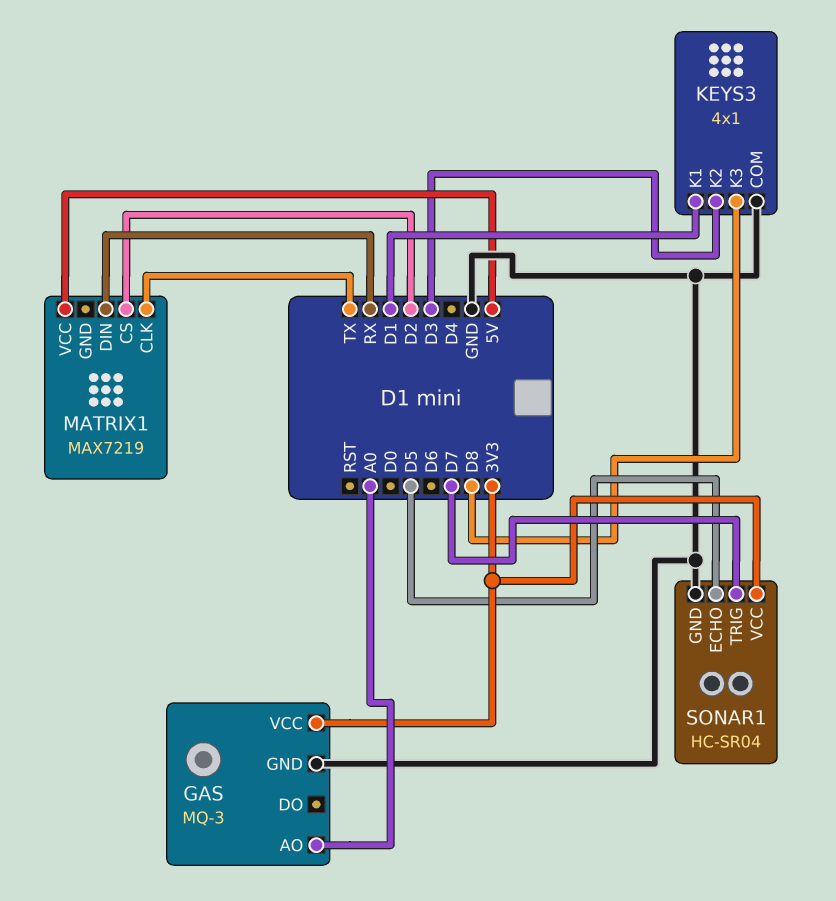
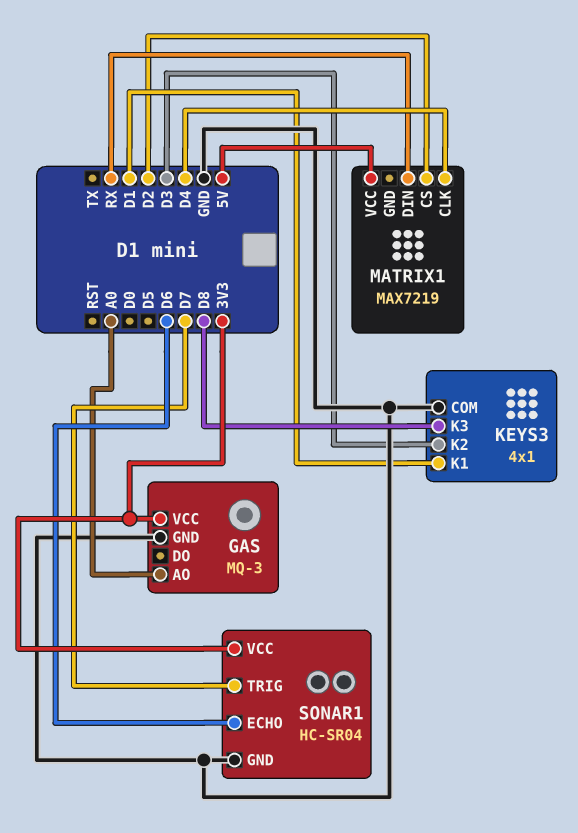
MATRIX1 pin CLK: TX -> D4
SONAR1 pin ECHO: D5 -> D6

